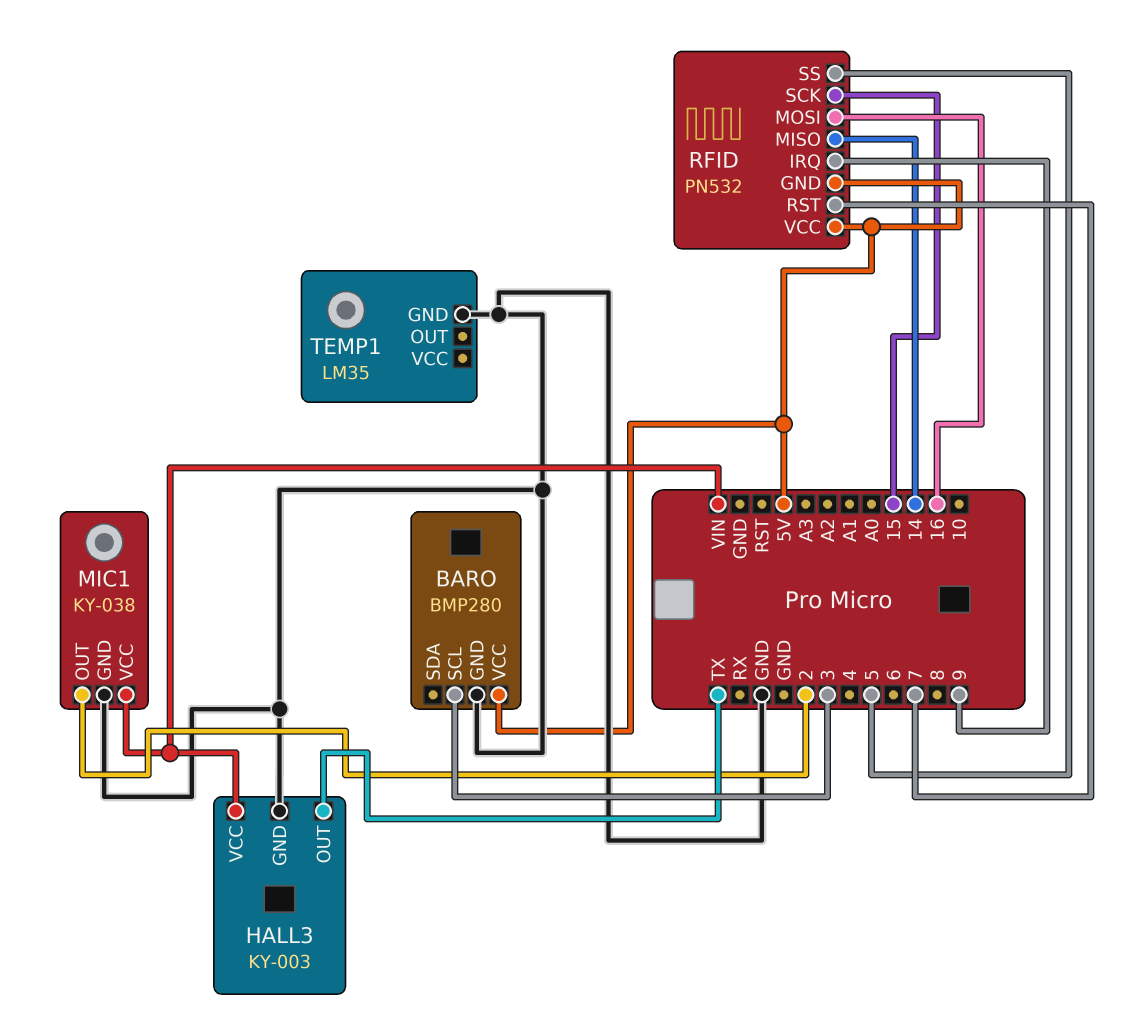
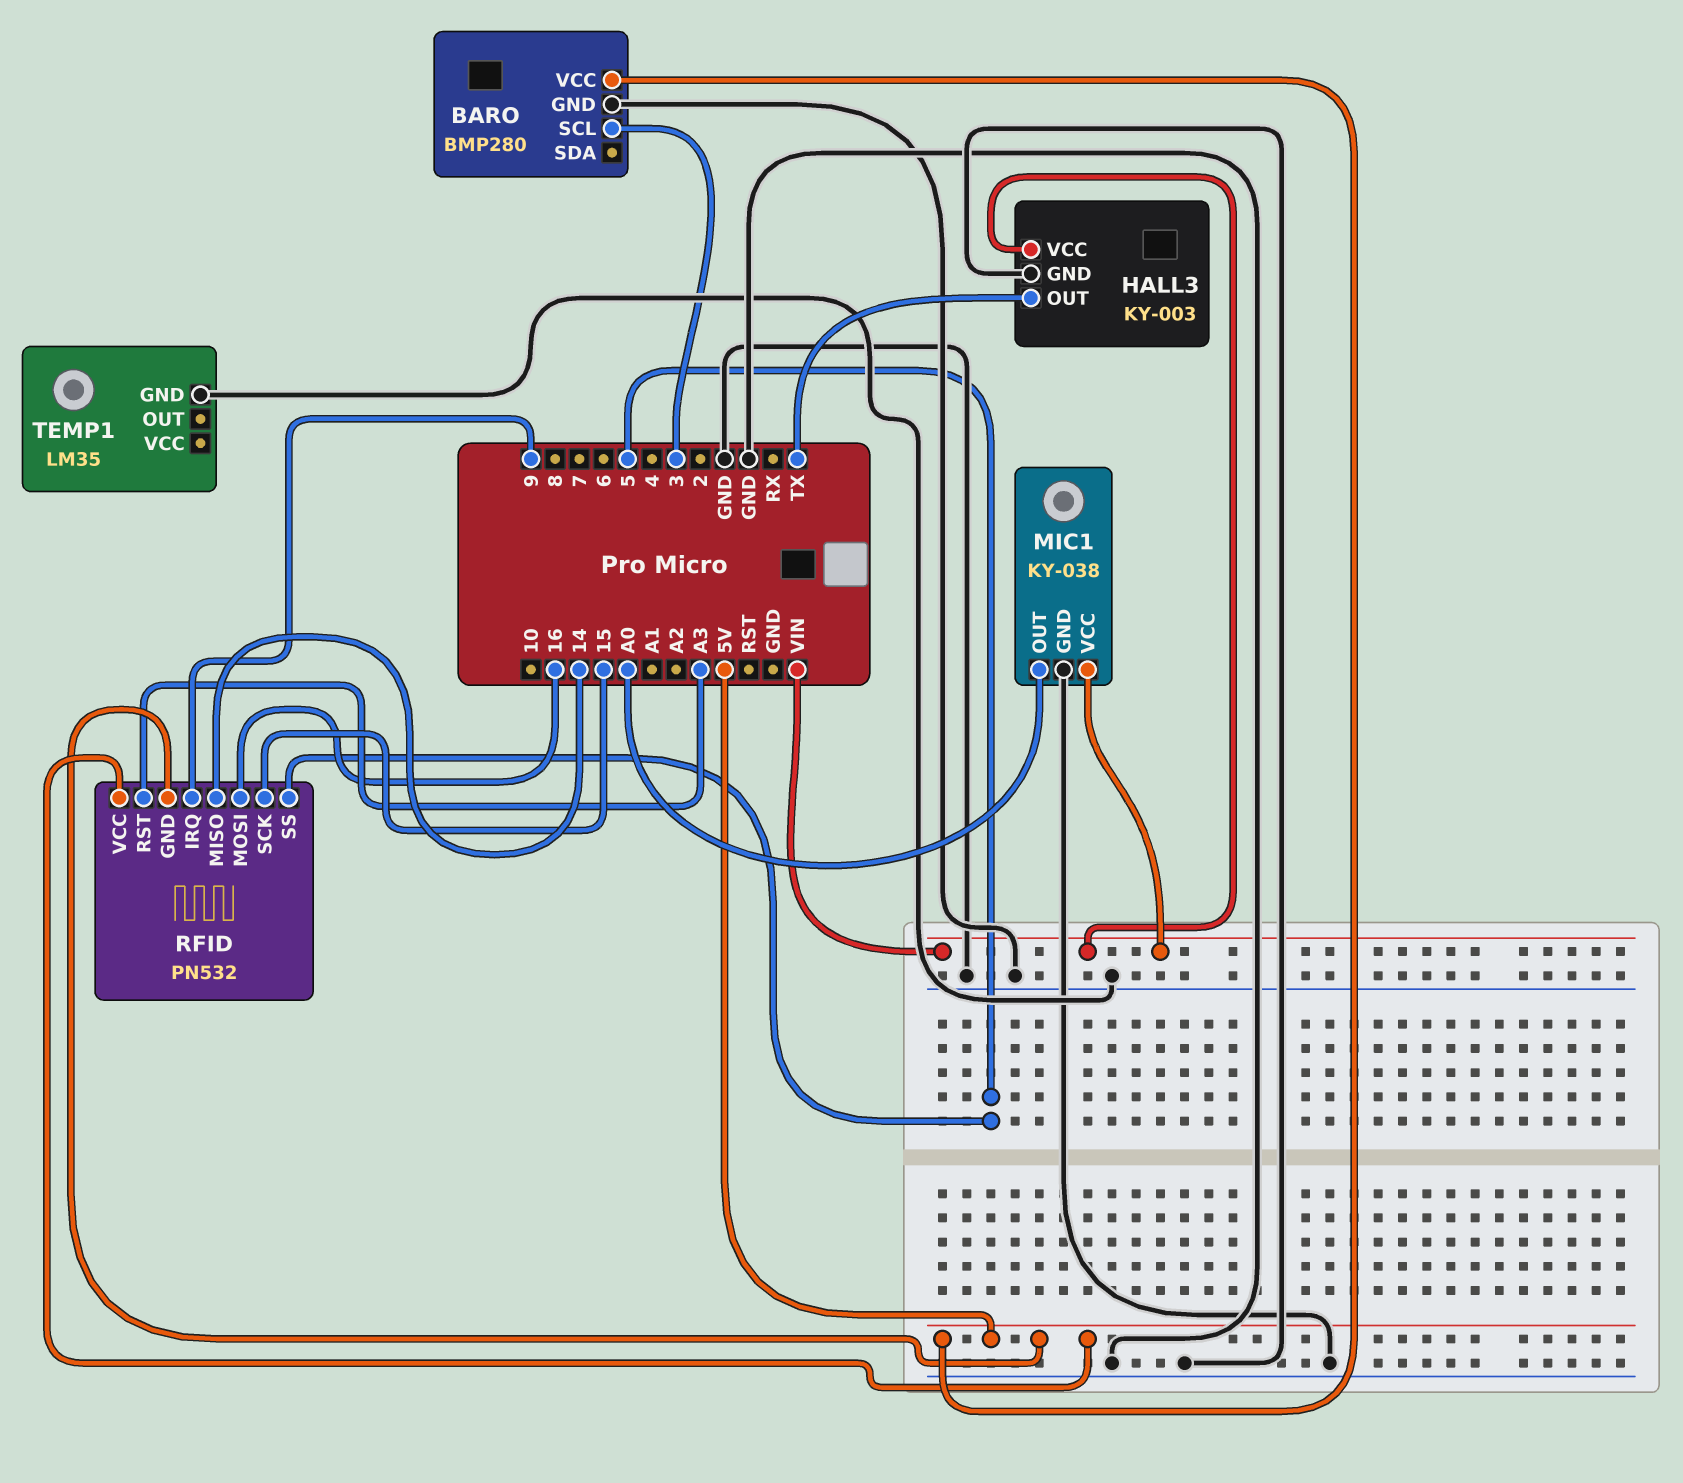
MIC1 pin OUT: 2 -> A0
RFID pin RST: 7 -> A3

